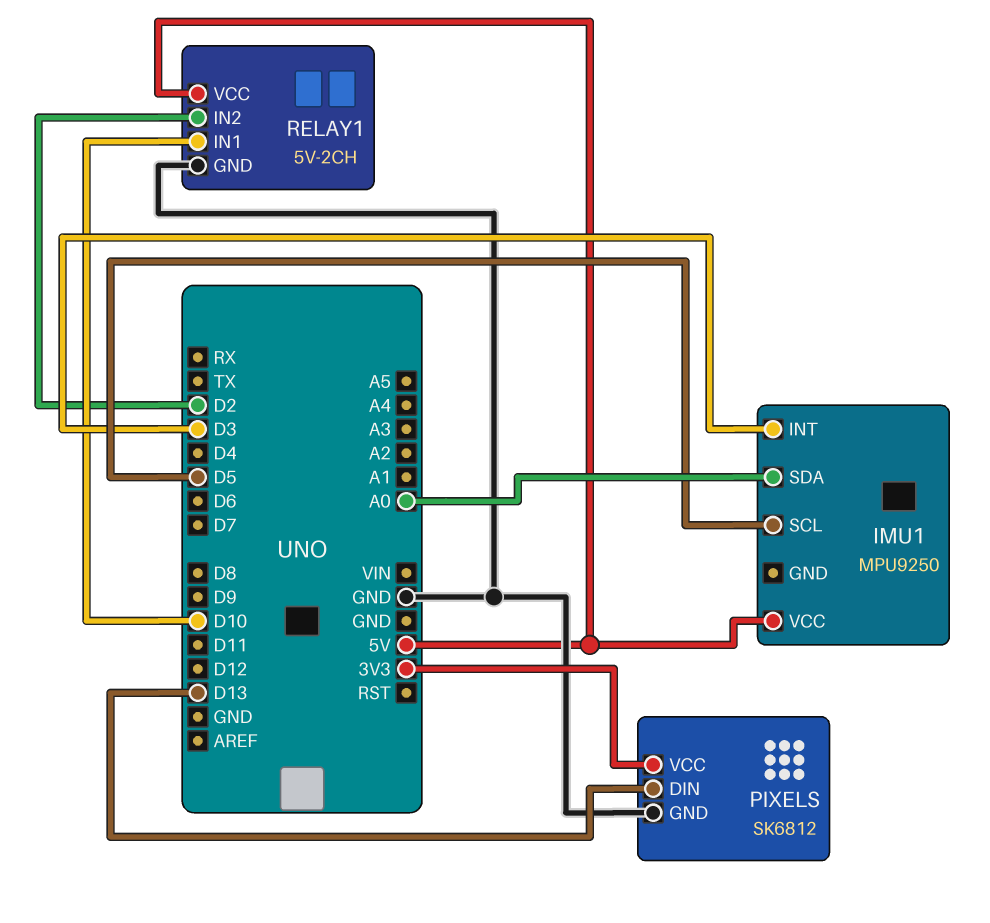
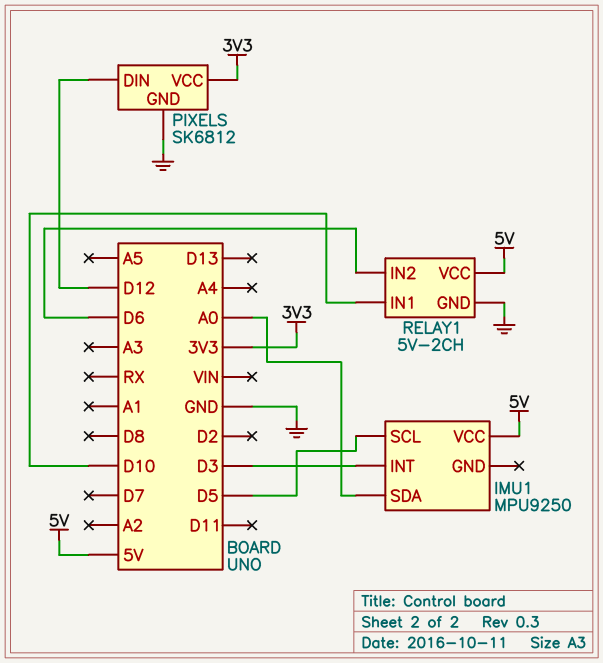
PIXELS pin DIN: D13 -> D12
RELAY1 pin IN2: D2 -> D6

